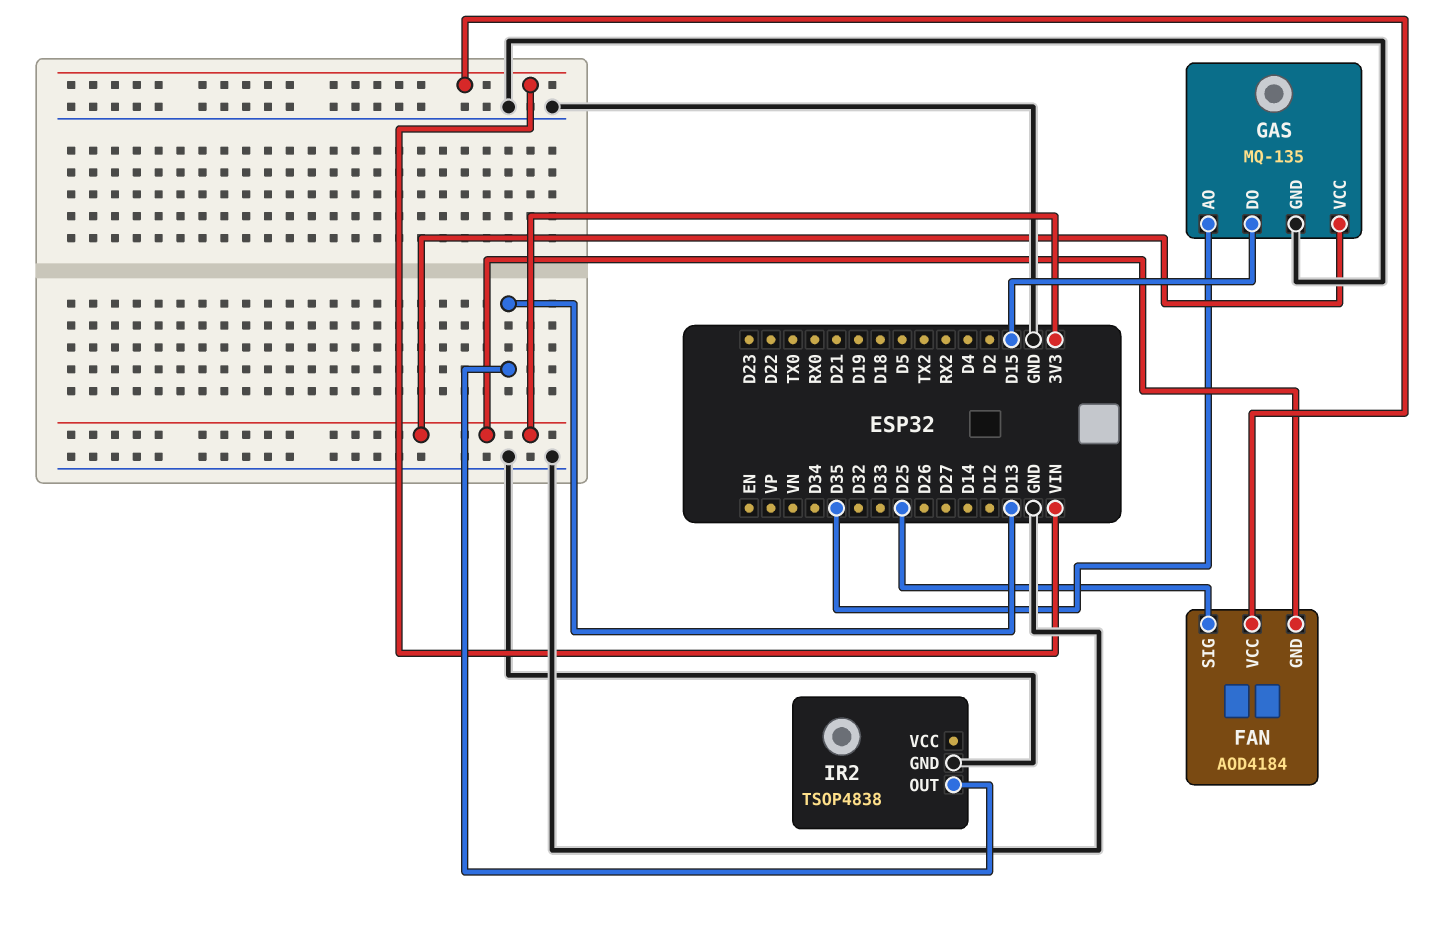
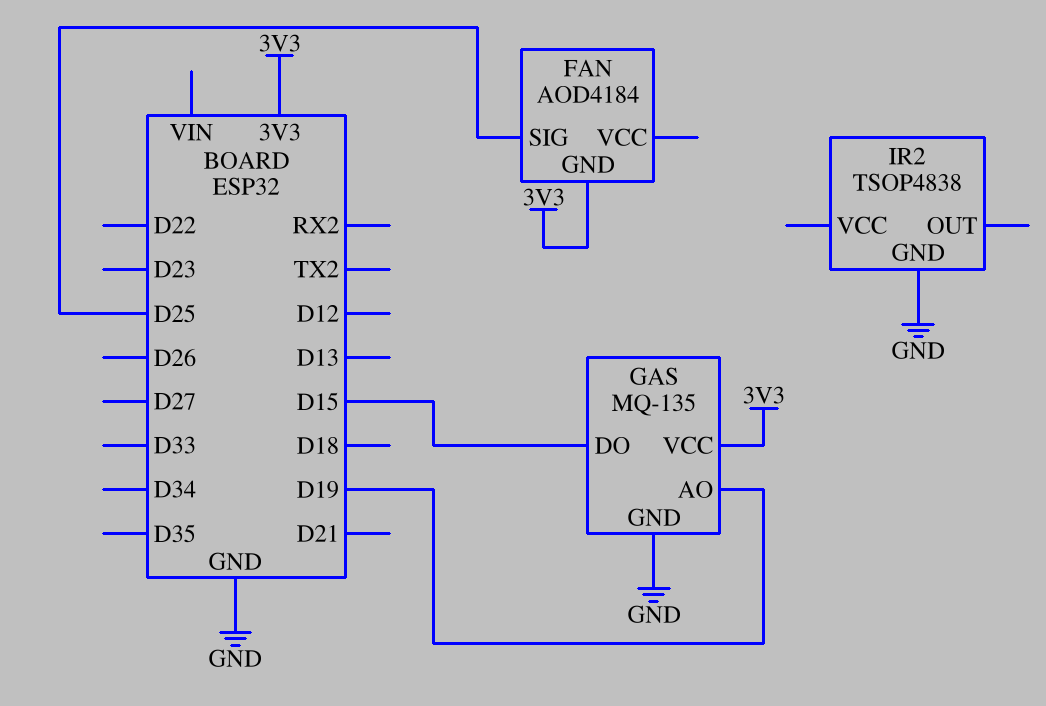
FAN pin VCC: VIN -> none
GAS pin AO: D35 -> D19
IR2 pin OUT: D13 -> none

